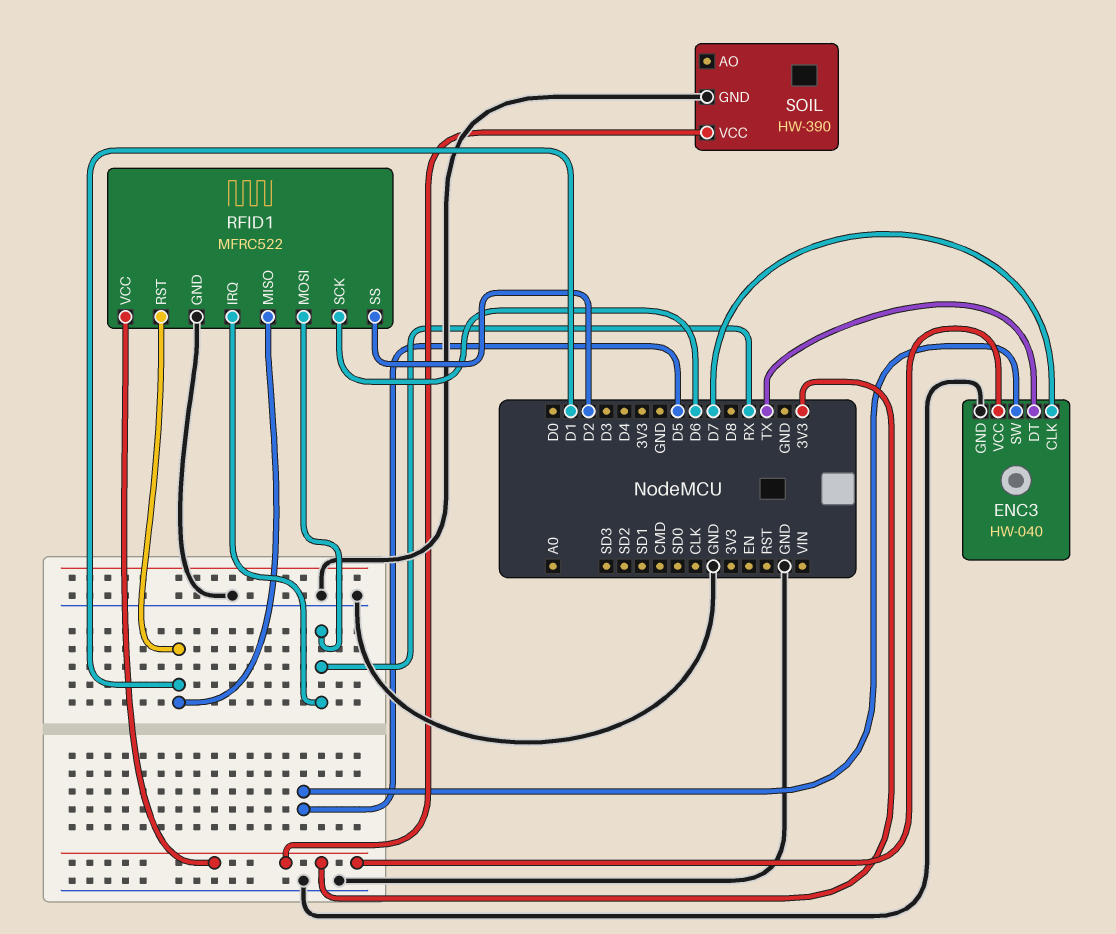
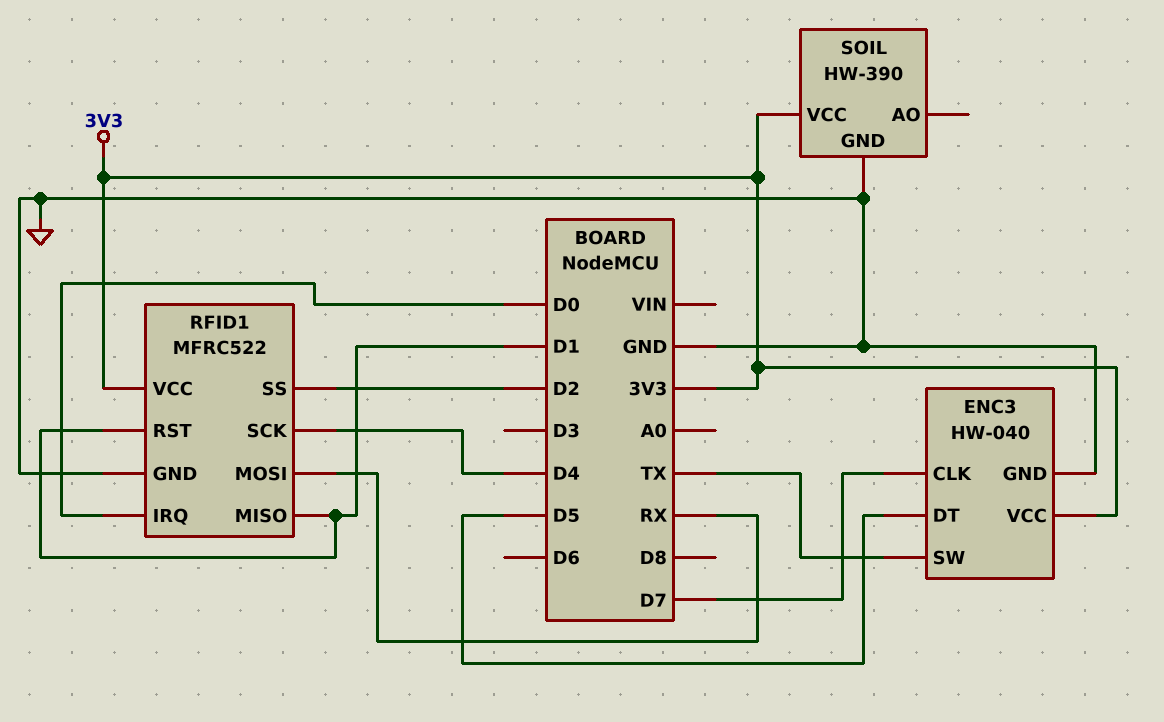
ENC3 pin DT: TX -> D5
ENC3 pin SW: D5 -> TX
RFID1 pin IRQ: RX -> D0
RFID1 pin SCK: D6 -> D4

